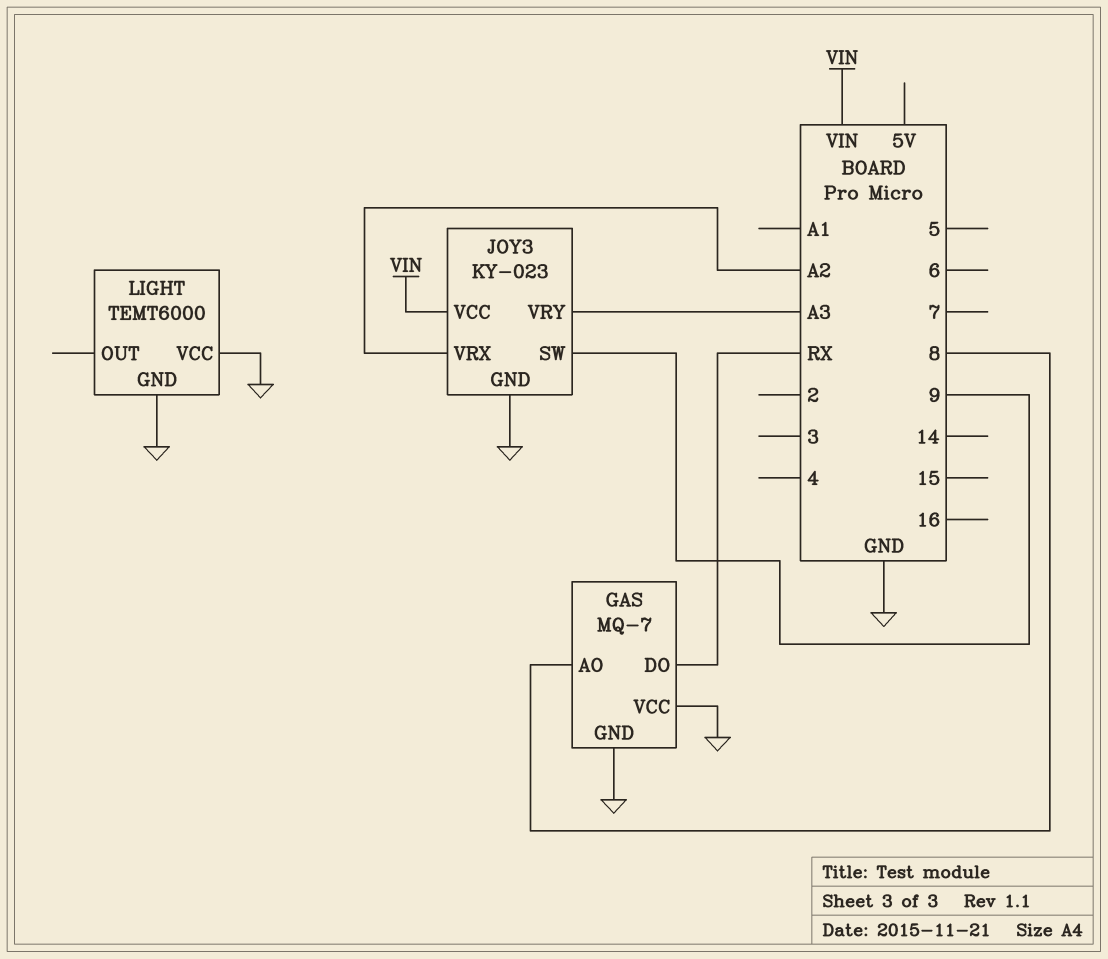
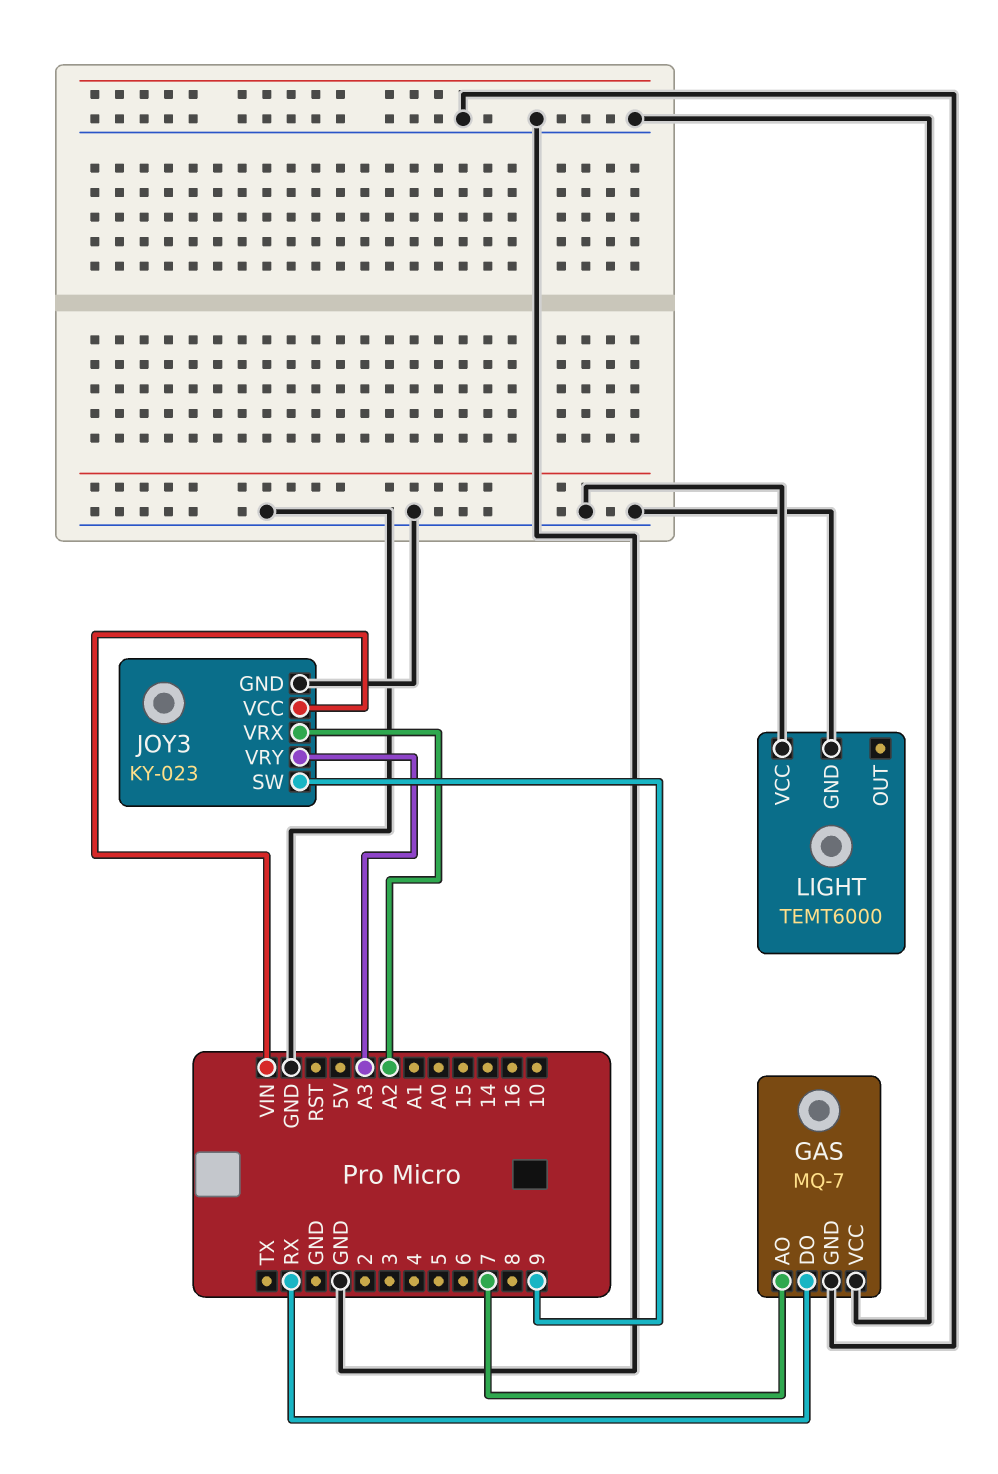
GAS pin AO: 8 -> 7

